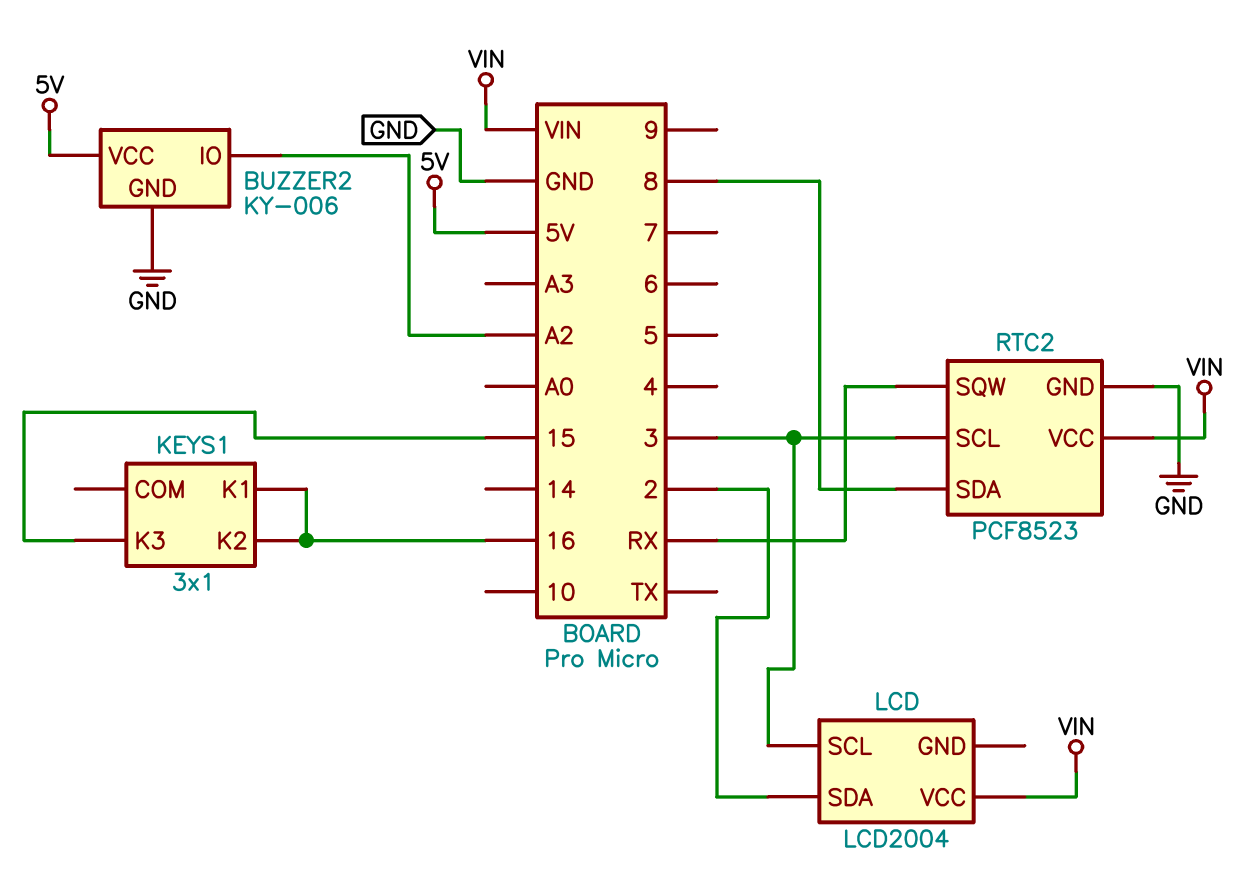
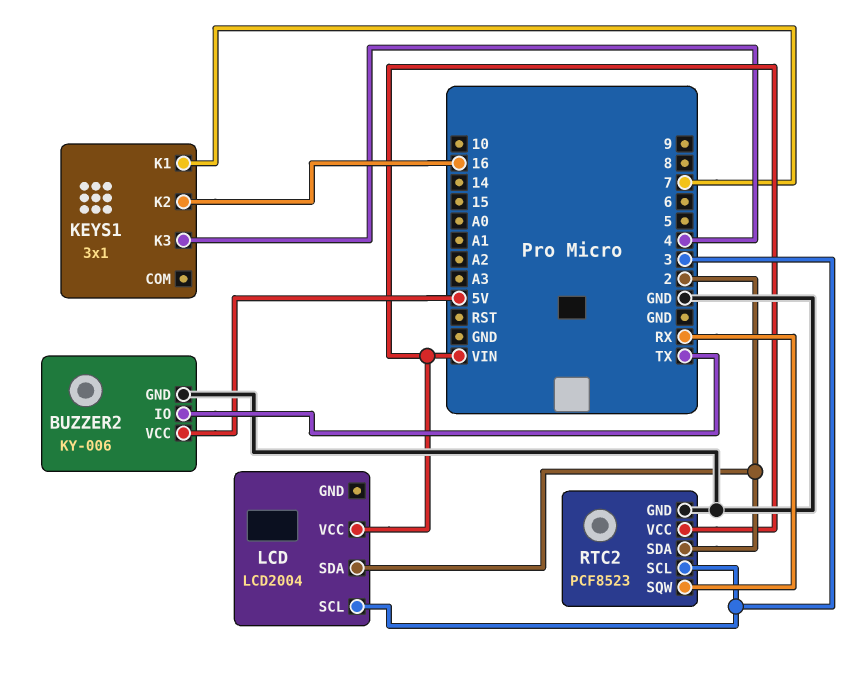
BUZZER2 pin IO: A2 -> TX
KEYS1 pin K1: 16 -> 7
KEYS1 pin K3: 15 -> 4
RTC2 pin SDA: 8 -> 2

